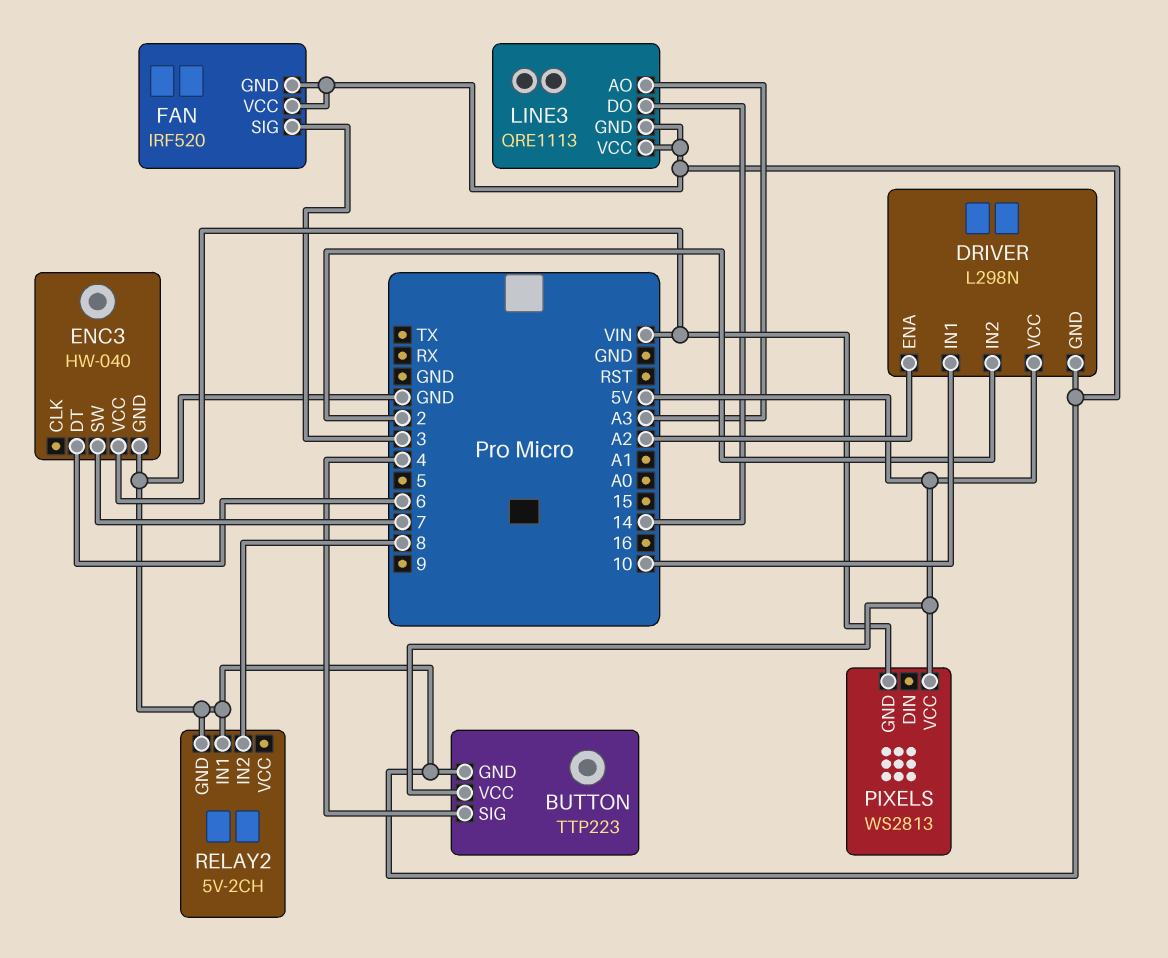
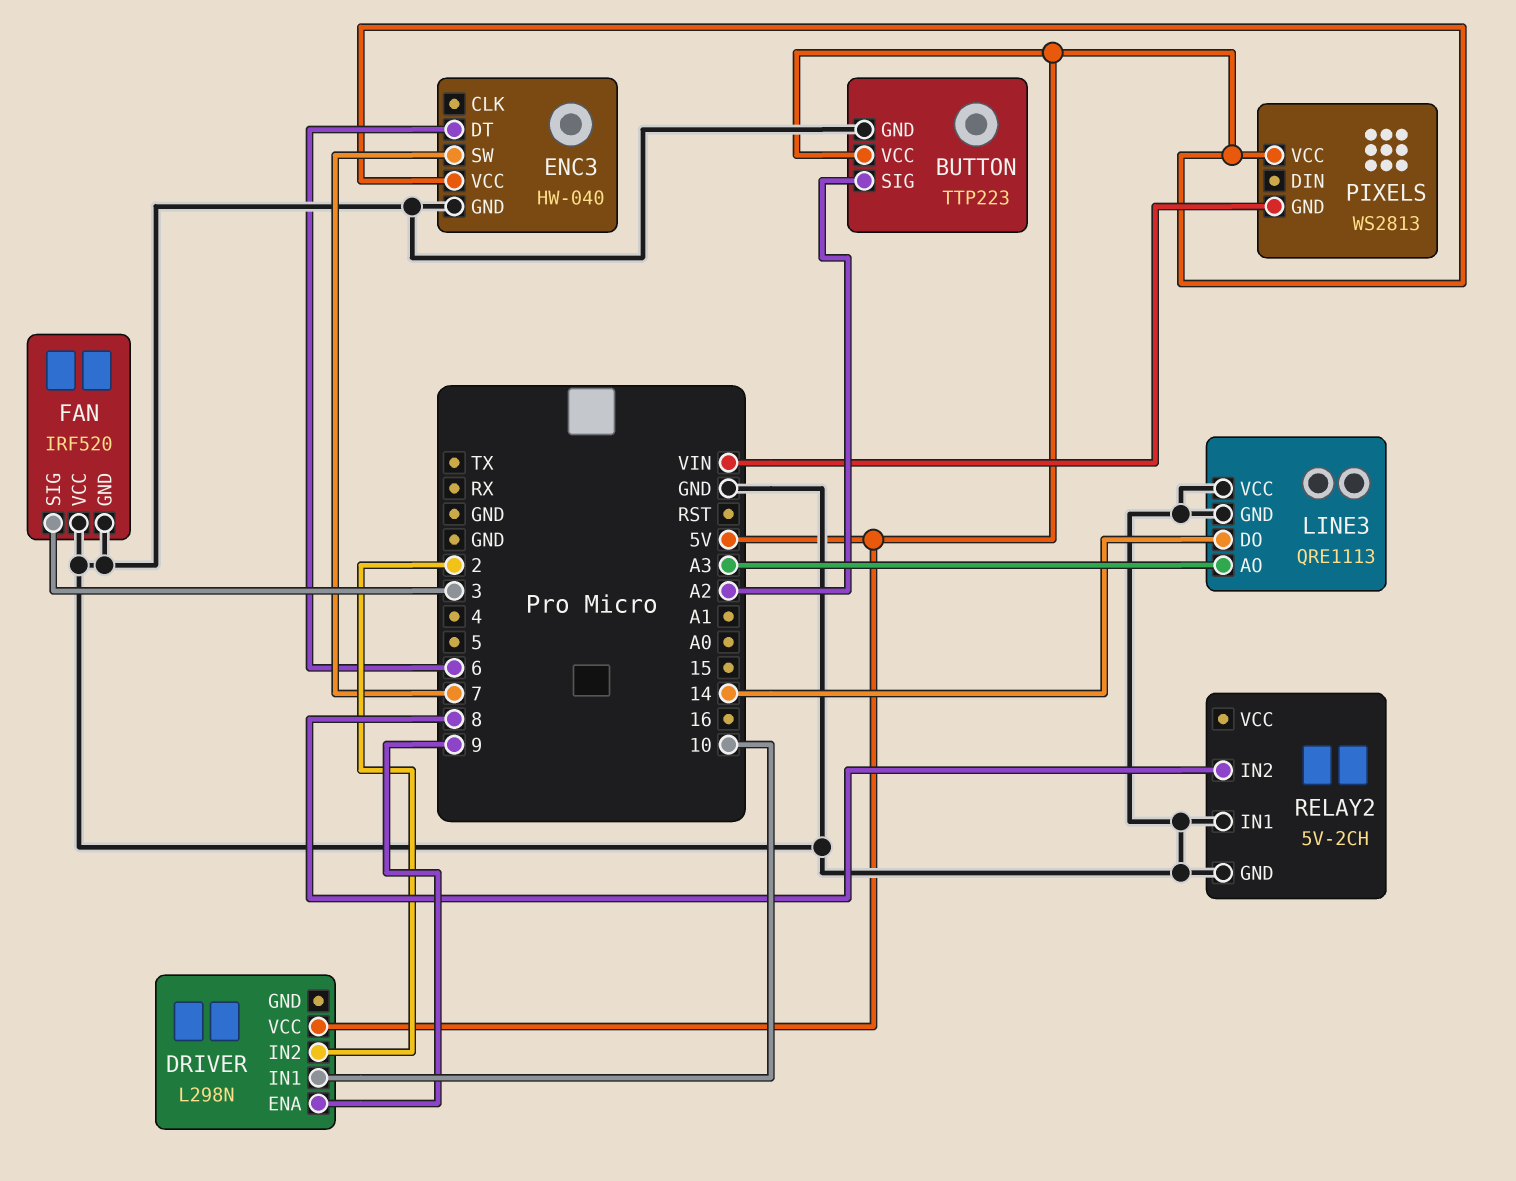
BUTTON pin SIG: 4 -> A2
DRIVER pin ENA: A2 -> 9
DRIVER pin GND: GND -> none
ENC3 pin VCC: VIN -> 5V

